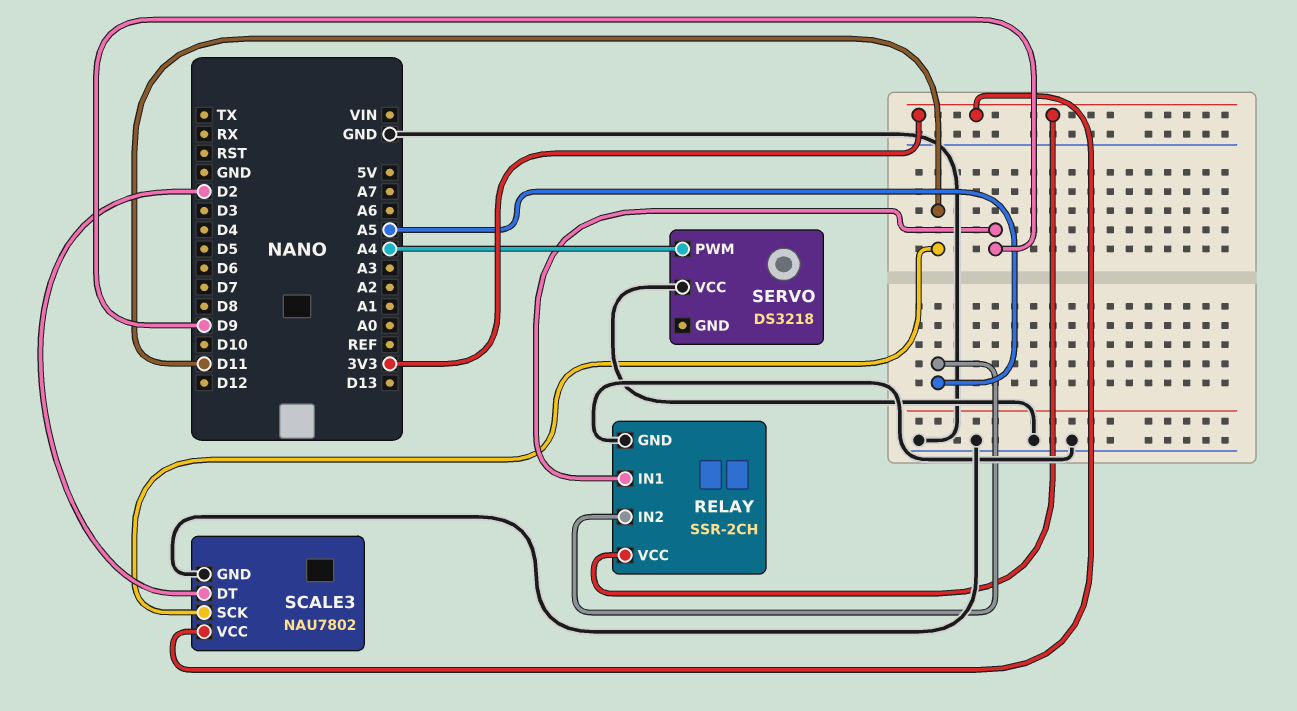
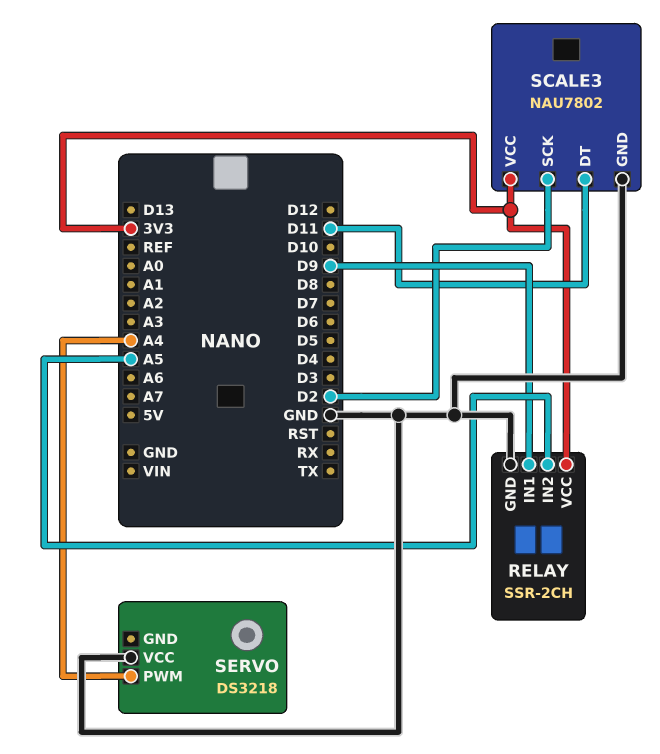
SCALE3 pin DT: D2 -> D11
SCALE3 pin SCK: D11 -> D2

